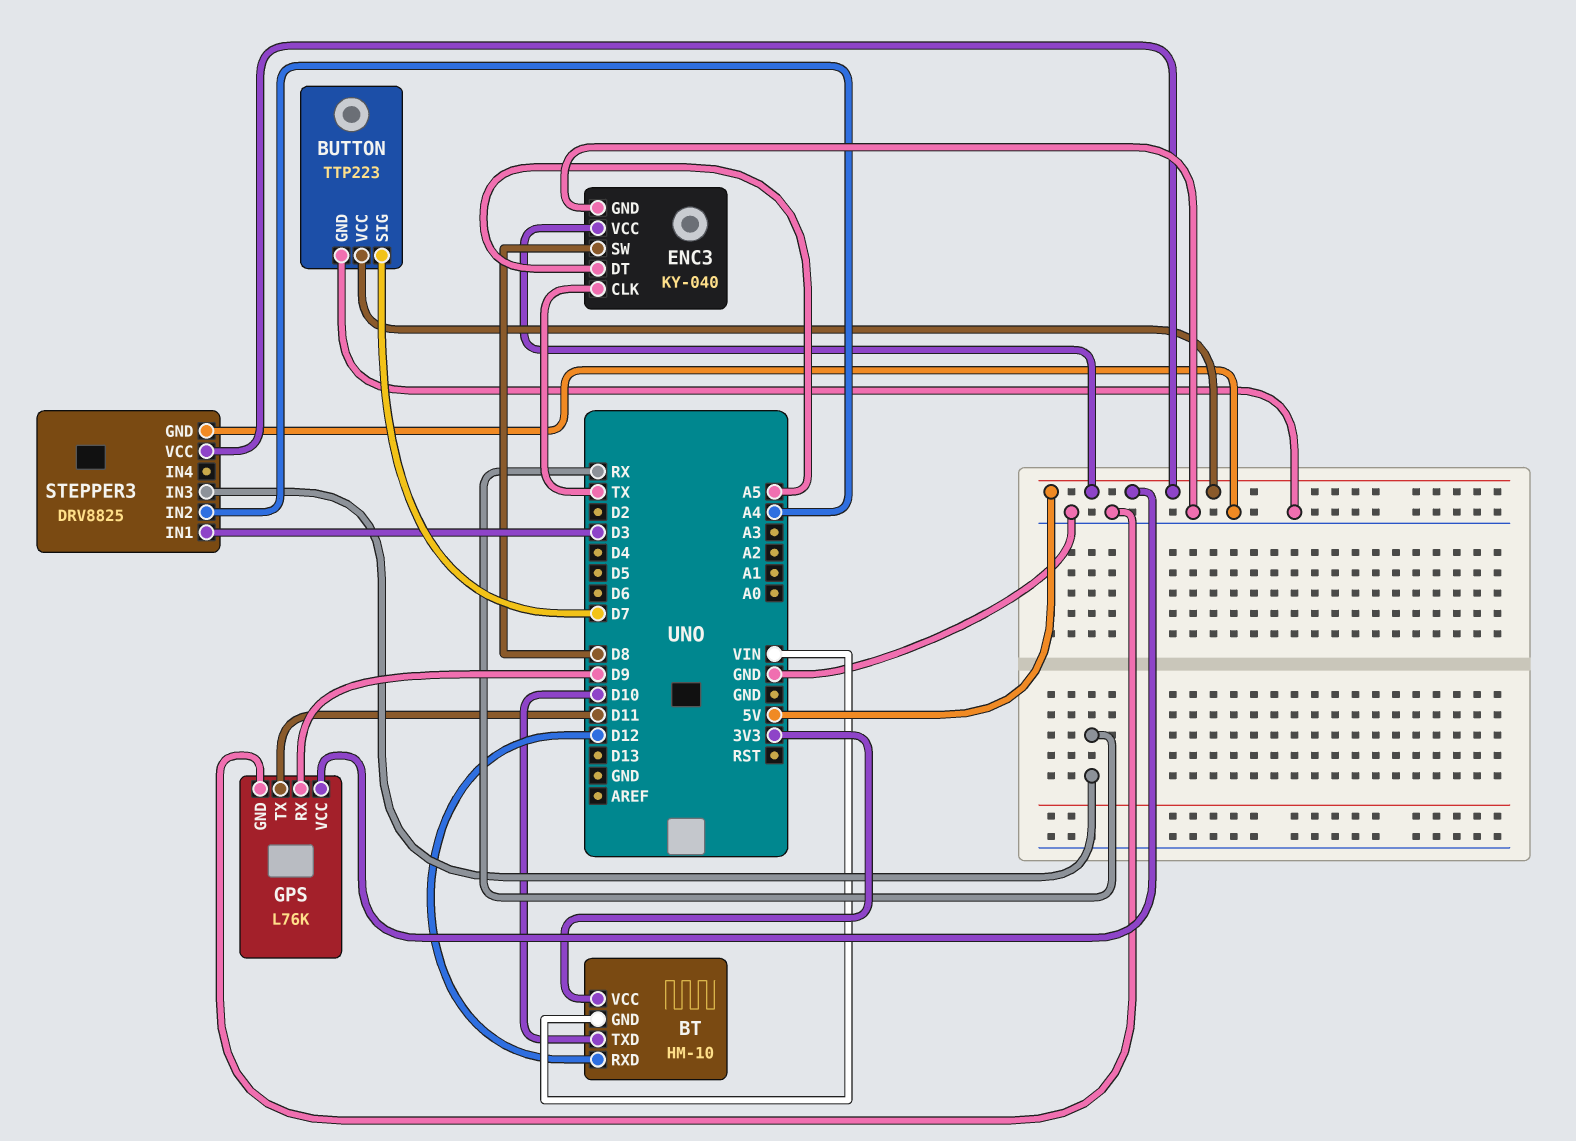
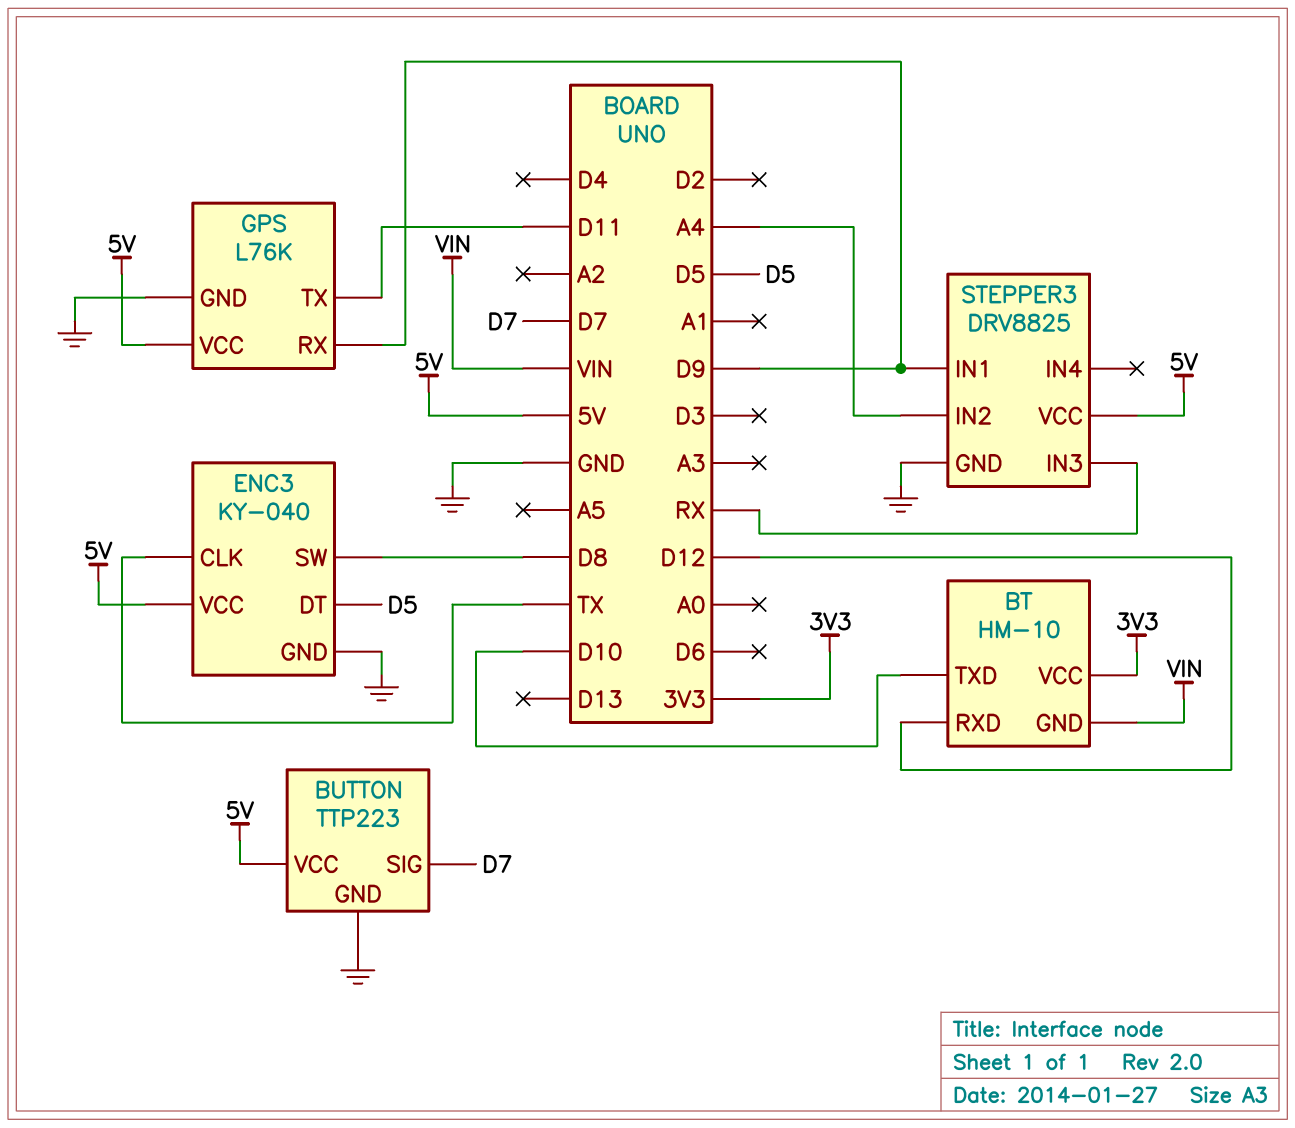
ENC3 pin DT: A5 -> D5
STEPPER3 pin IN1: D3 -> D9

